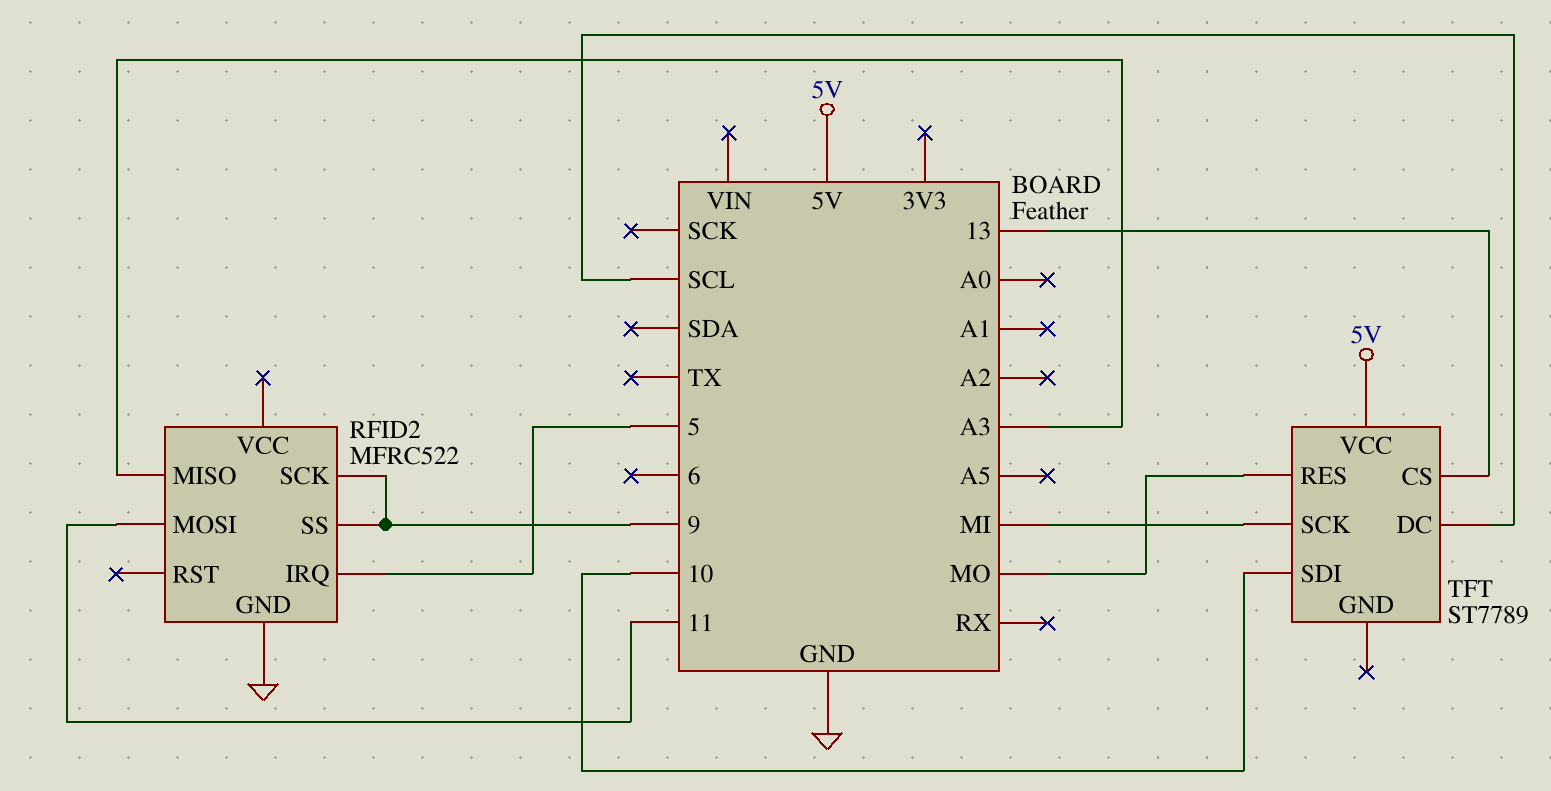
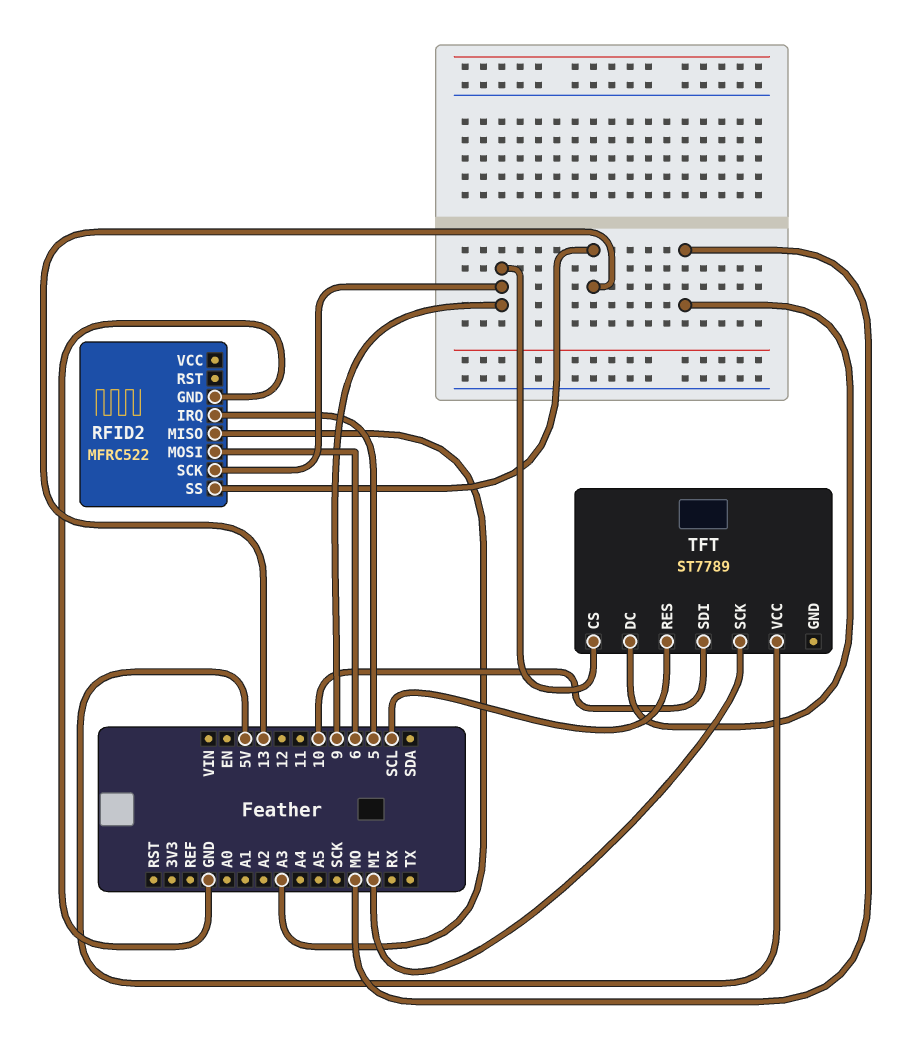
RFID2 pin MOSI: 11 -> 6
RFID2 pin SS: 9 -> 13
TFT pin CS: 13 -> 9
TFT pin DC: SCL -> MO
TFT pin RES: MO -> SCL

